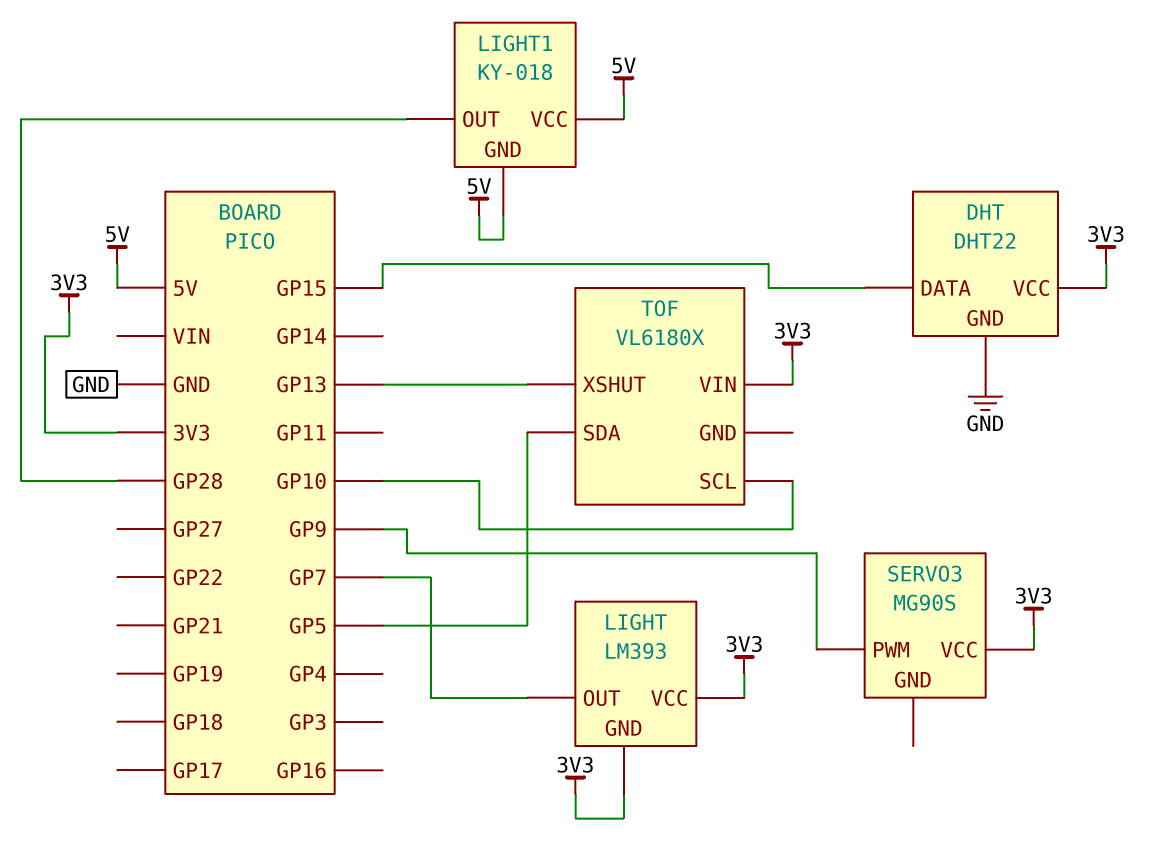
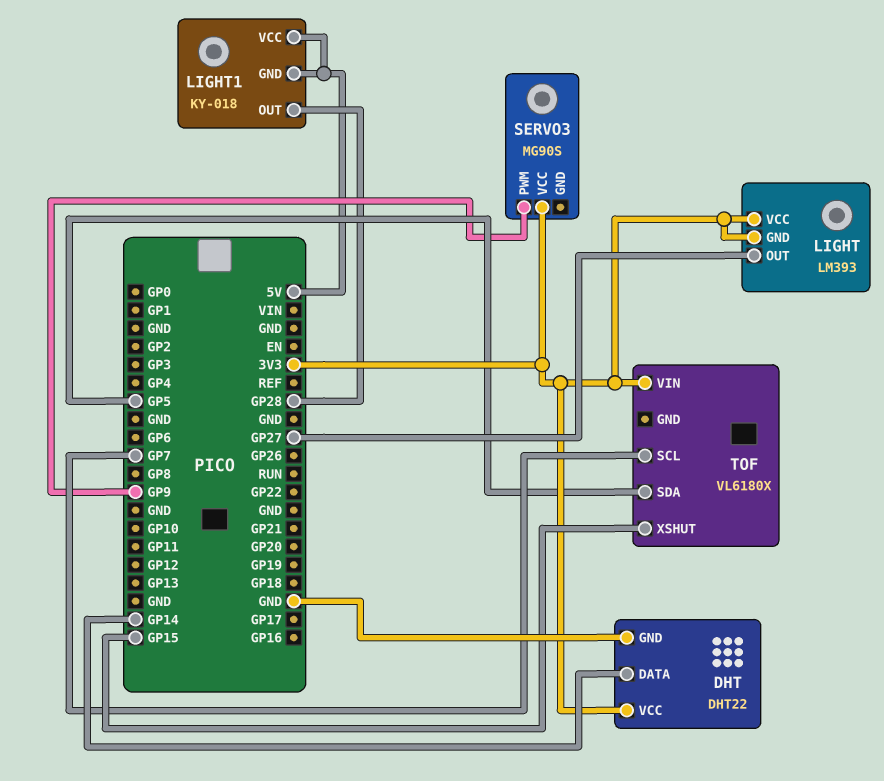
DHT pin DATA: GP15 -> GP14
LIGHT pin OUT: GP7 -> GP27
TOF pin SCL: GP10 -> GP7
TOF pin XSHUT: GP13 -> GP15

